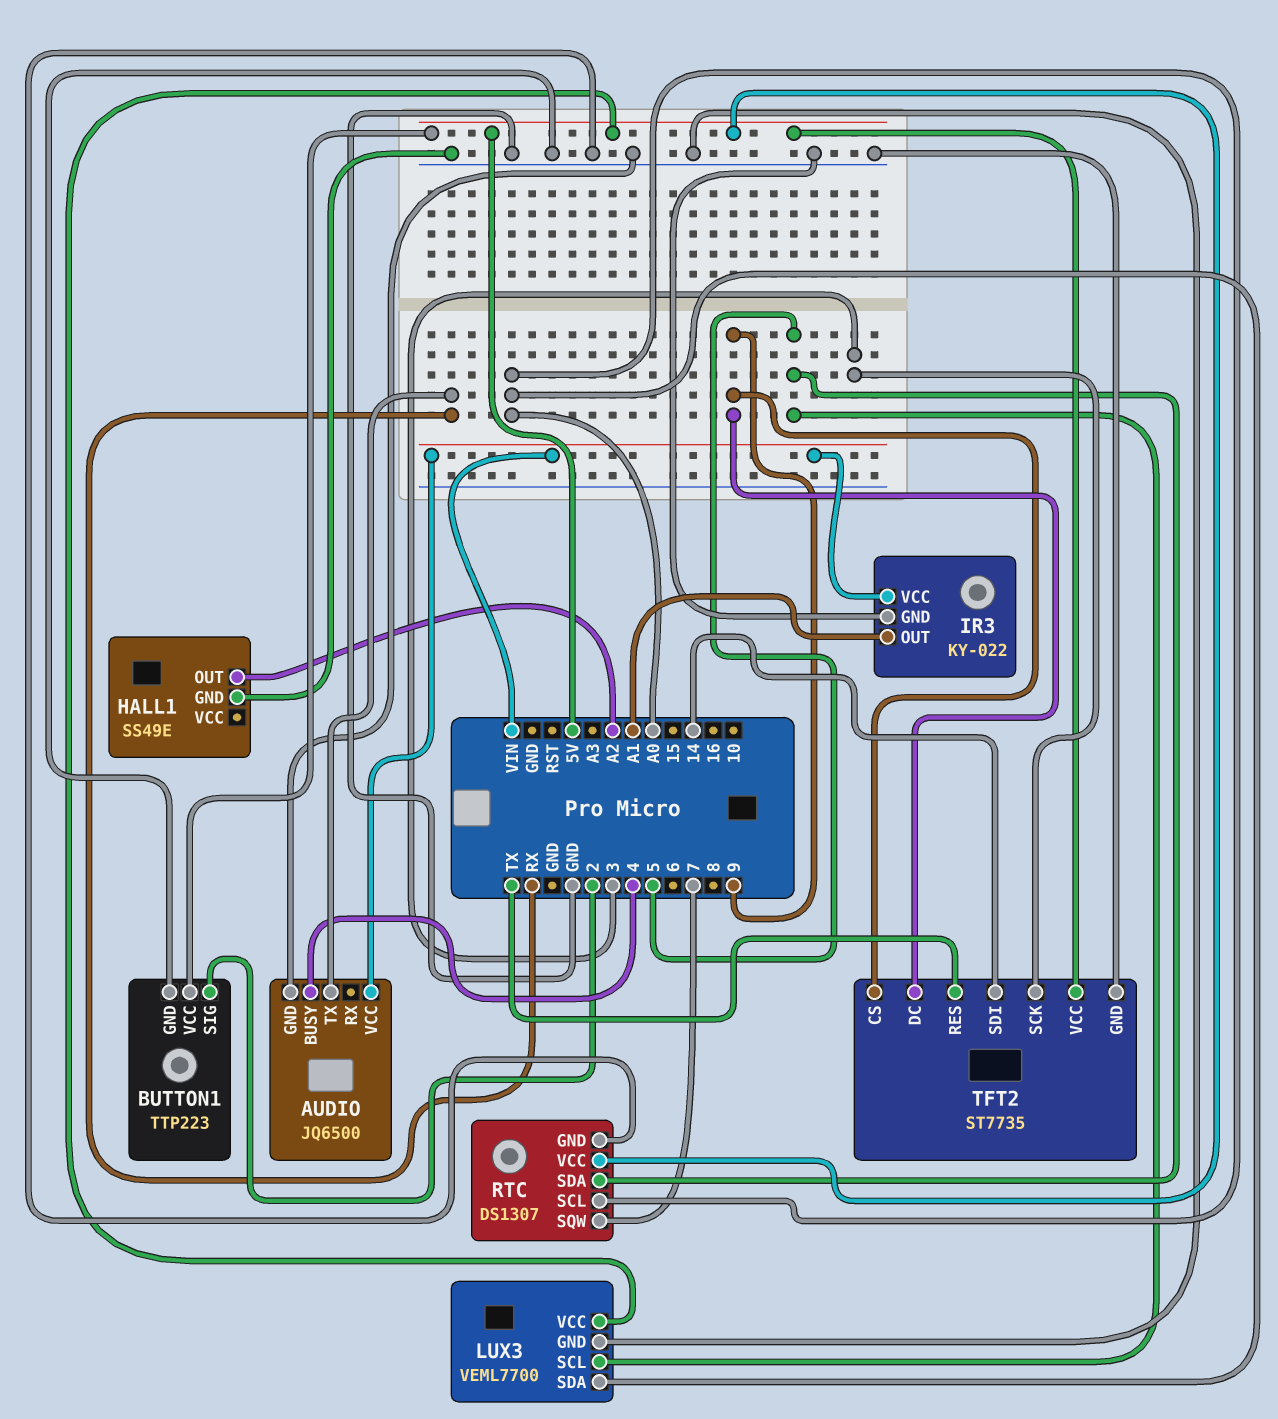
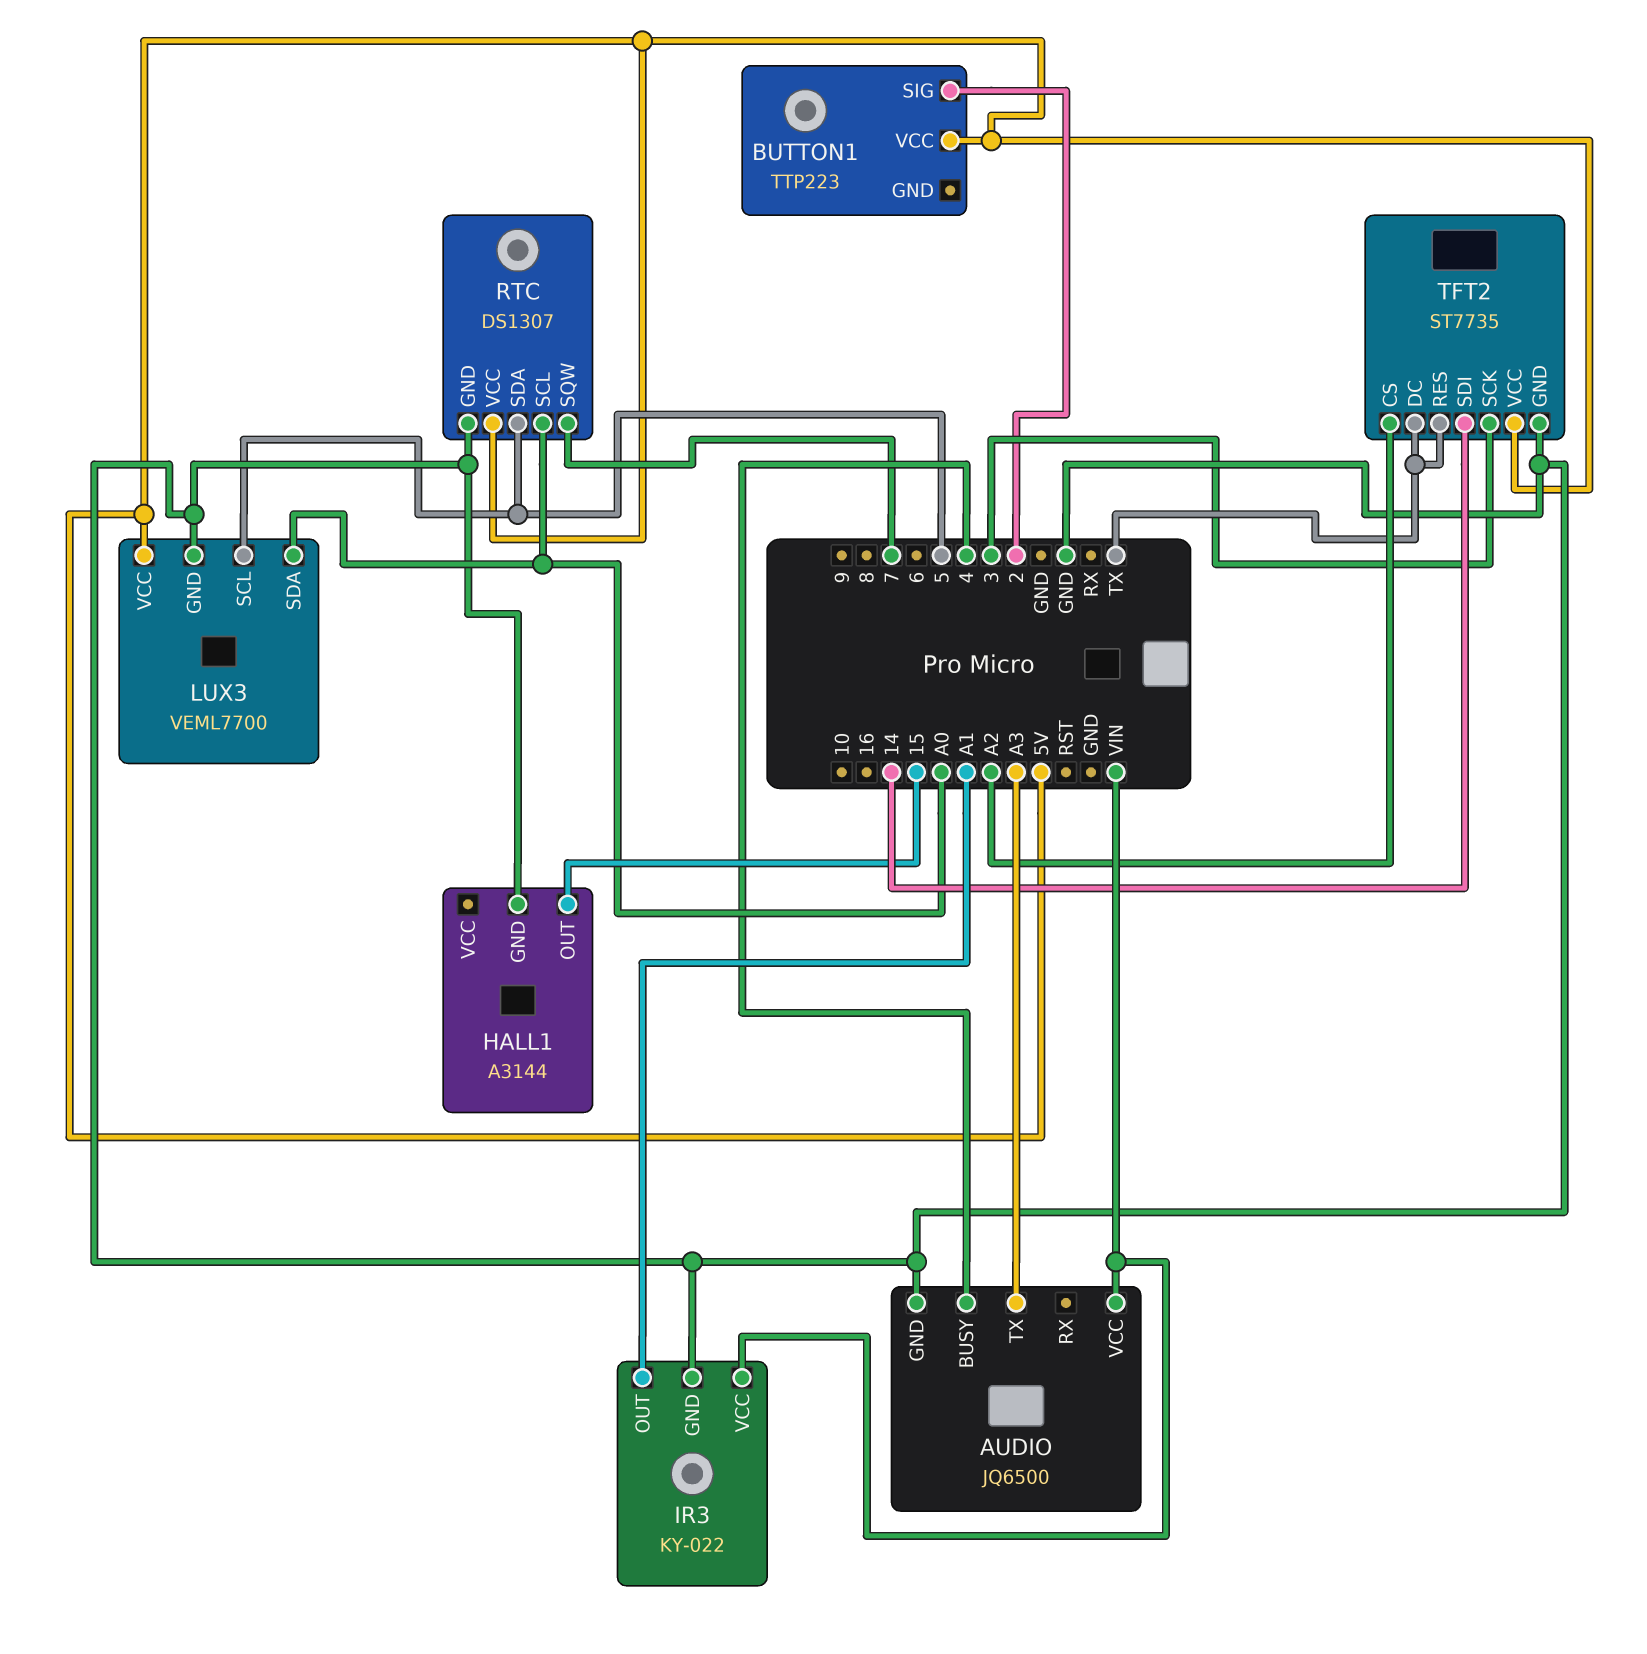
AUDIO pin TX: RX -> A3
BUTTON1 pin GND: GND -> none
HALL1: SS49E -> A3144
HALL1 pin OUT: A2 -> 15
TFT2 pin CS: 9 -> A2
TFT2 pin DC: 9 -> TX

